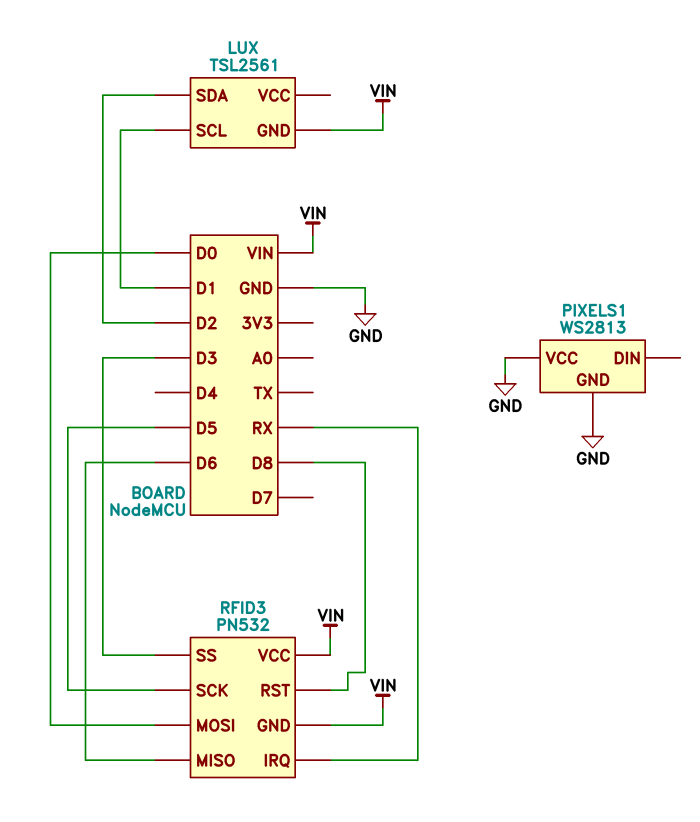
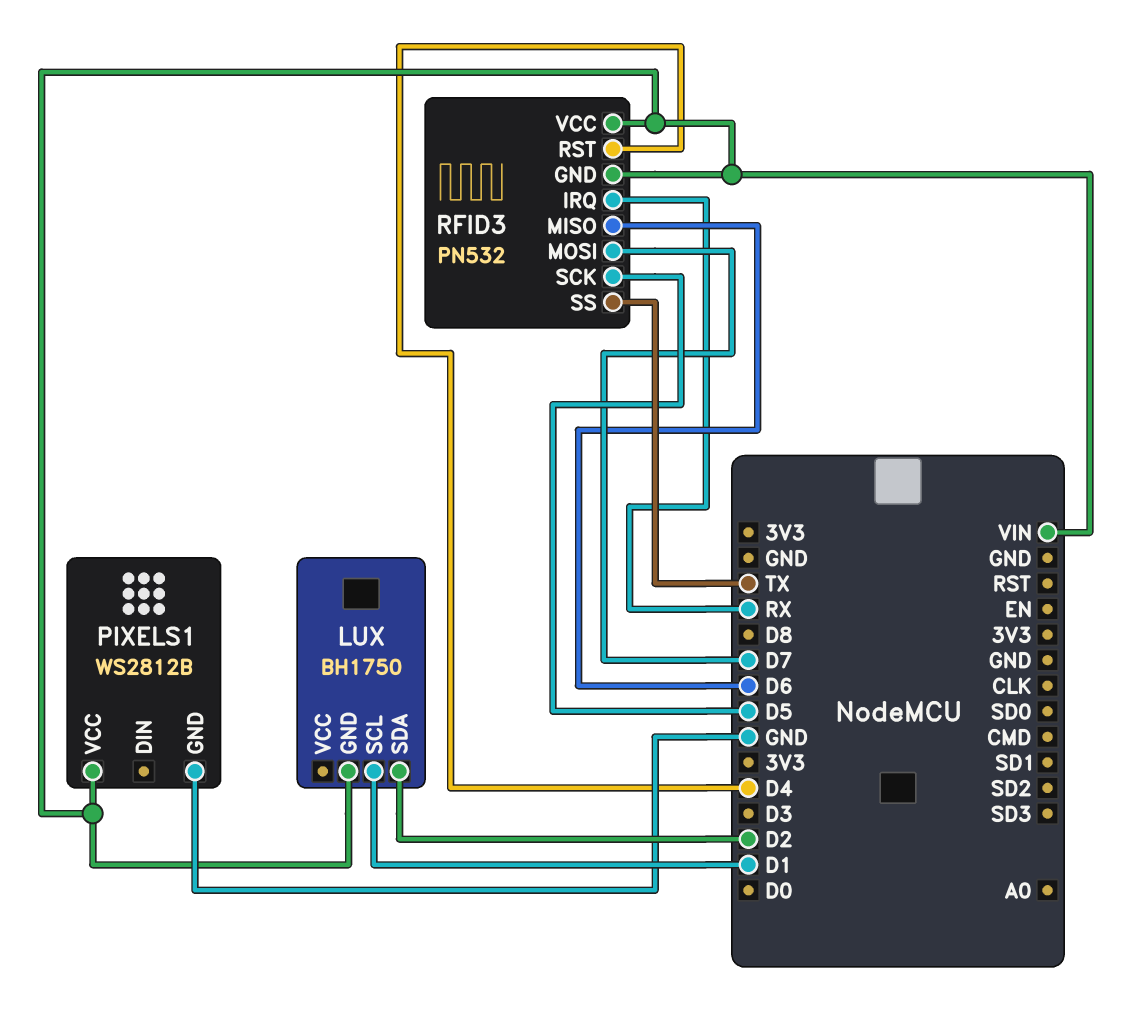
LUX: TSL2561 -> BH1750
PIXELS1: WS2813 -> WS2812B
PIXELS1 pin VCC: GND -> VIN
RFID3 pin MOSI: D0 -> D7
RFID3 pin RST: D8 -> D4
RFID3 pin SS: D3 -> TX

